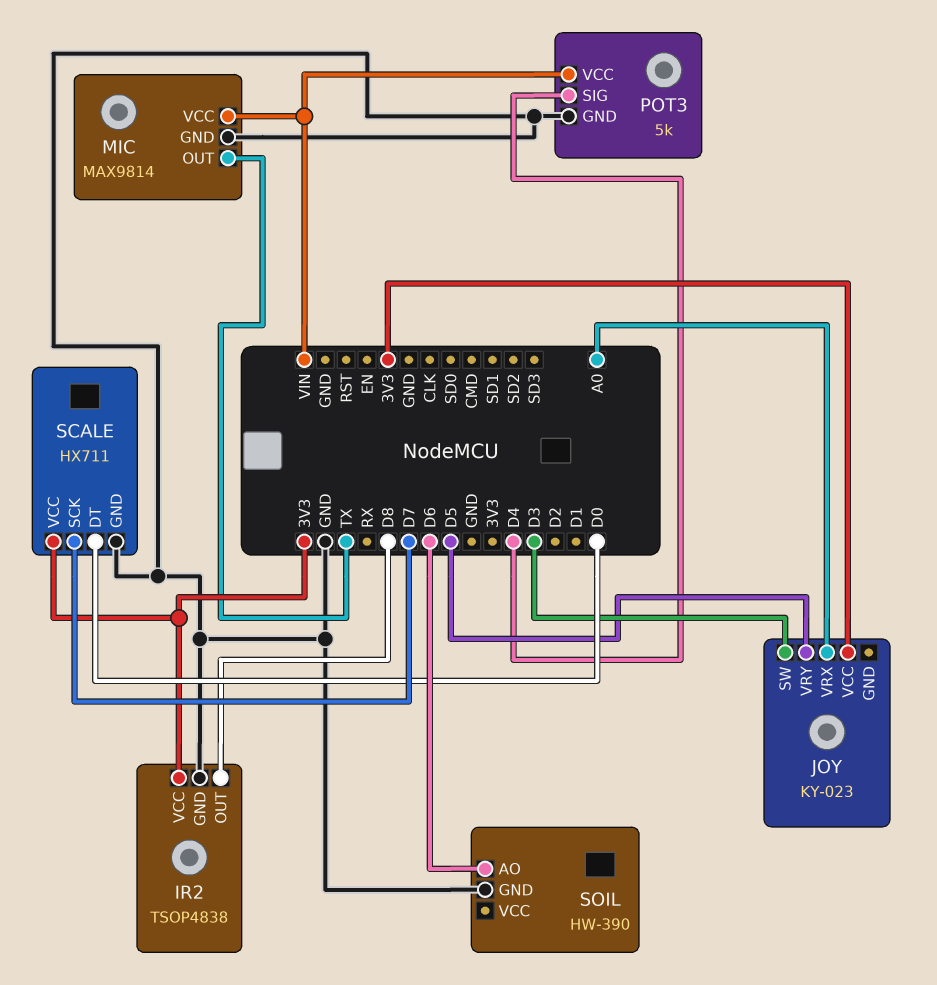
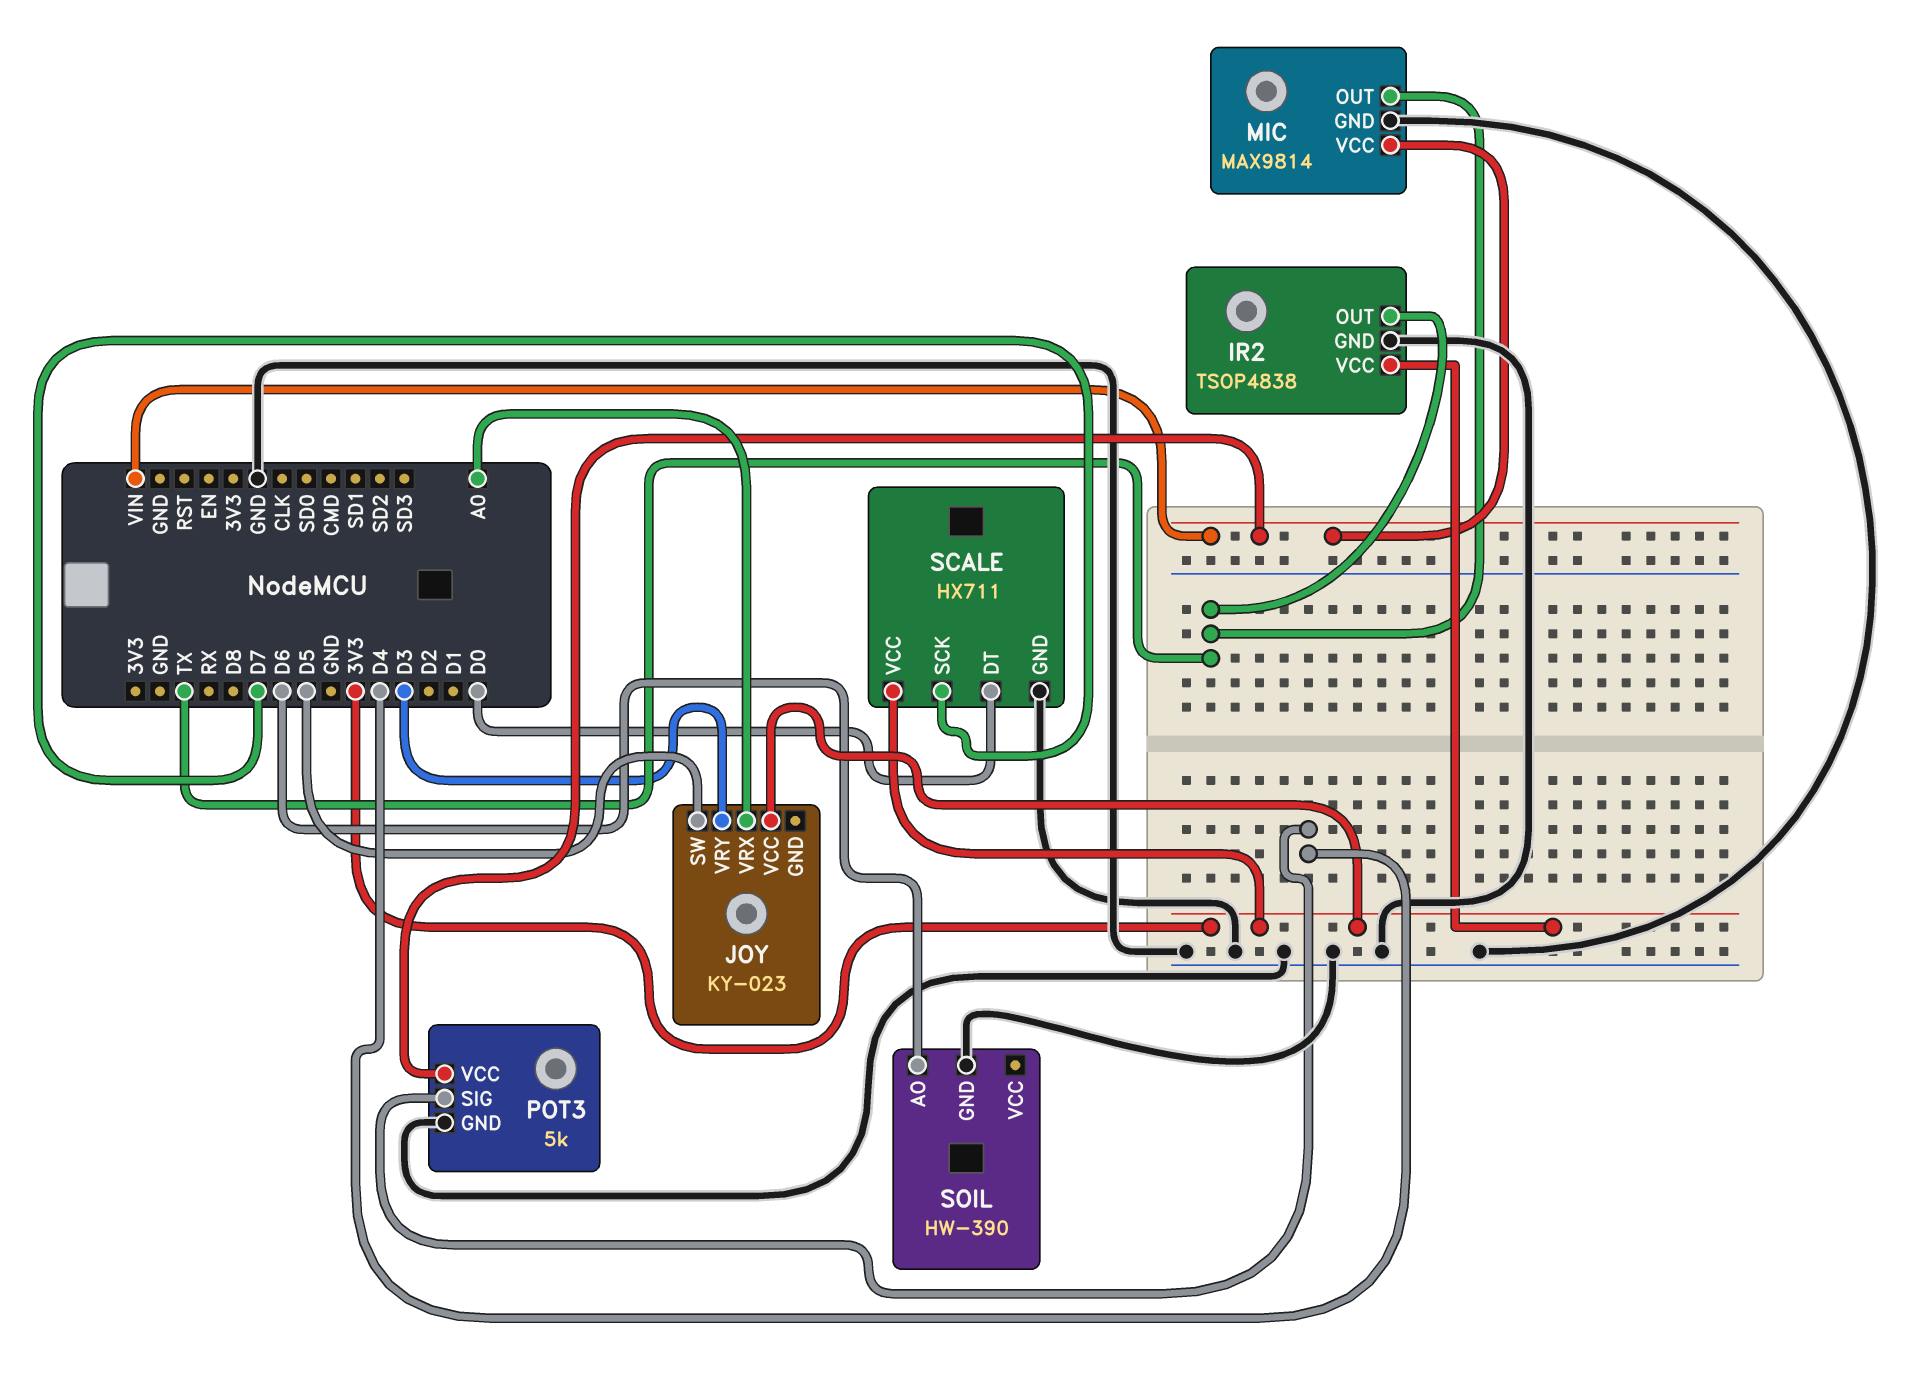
IR2 pin OUT: D8 -> TX
JOY pin SW: D3 -> D5
JOY pin VRY: D5 -> D3

